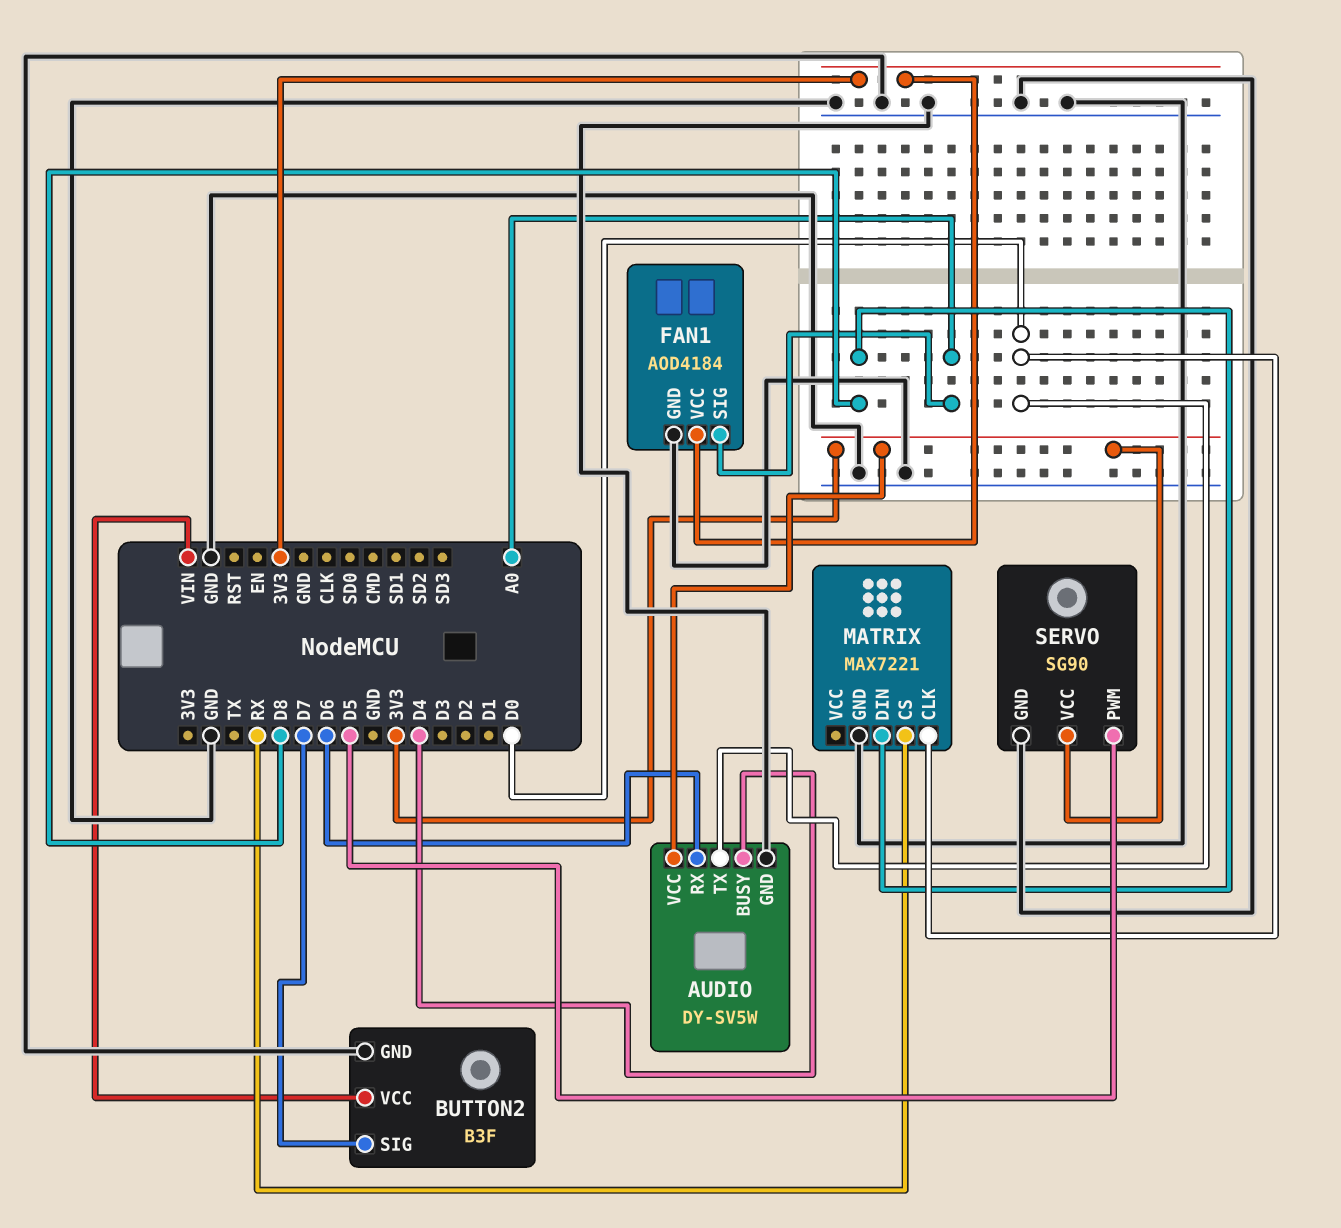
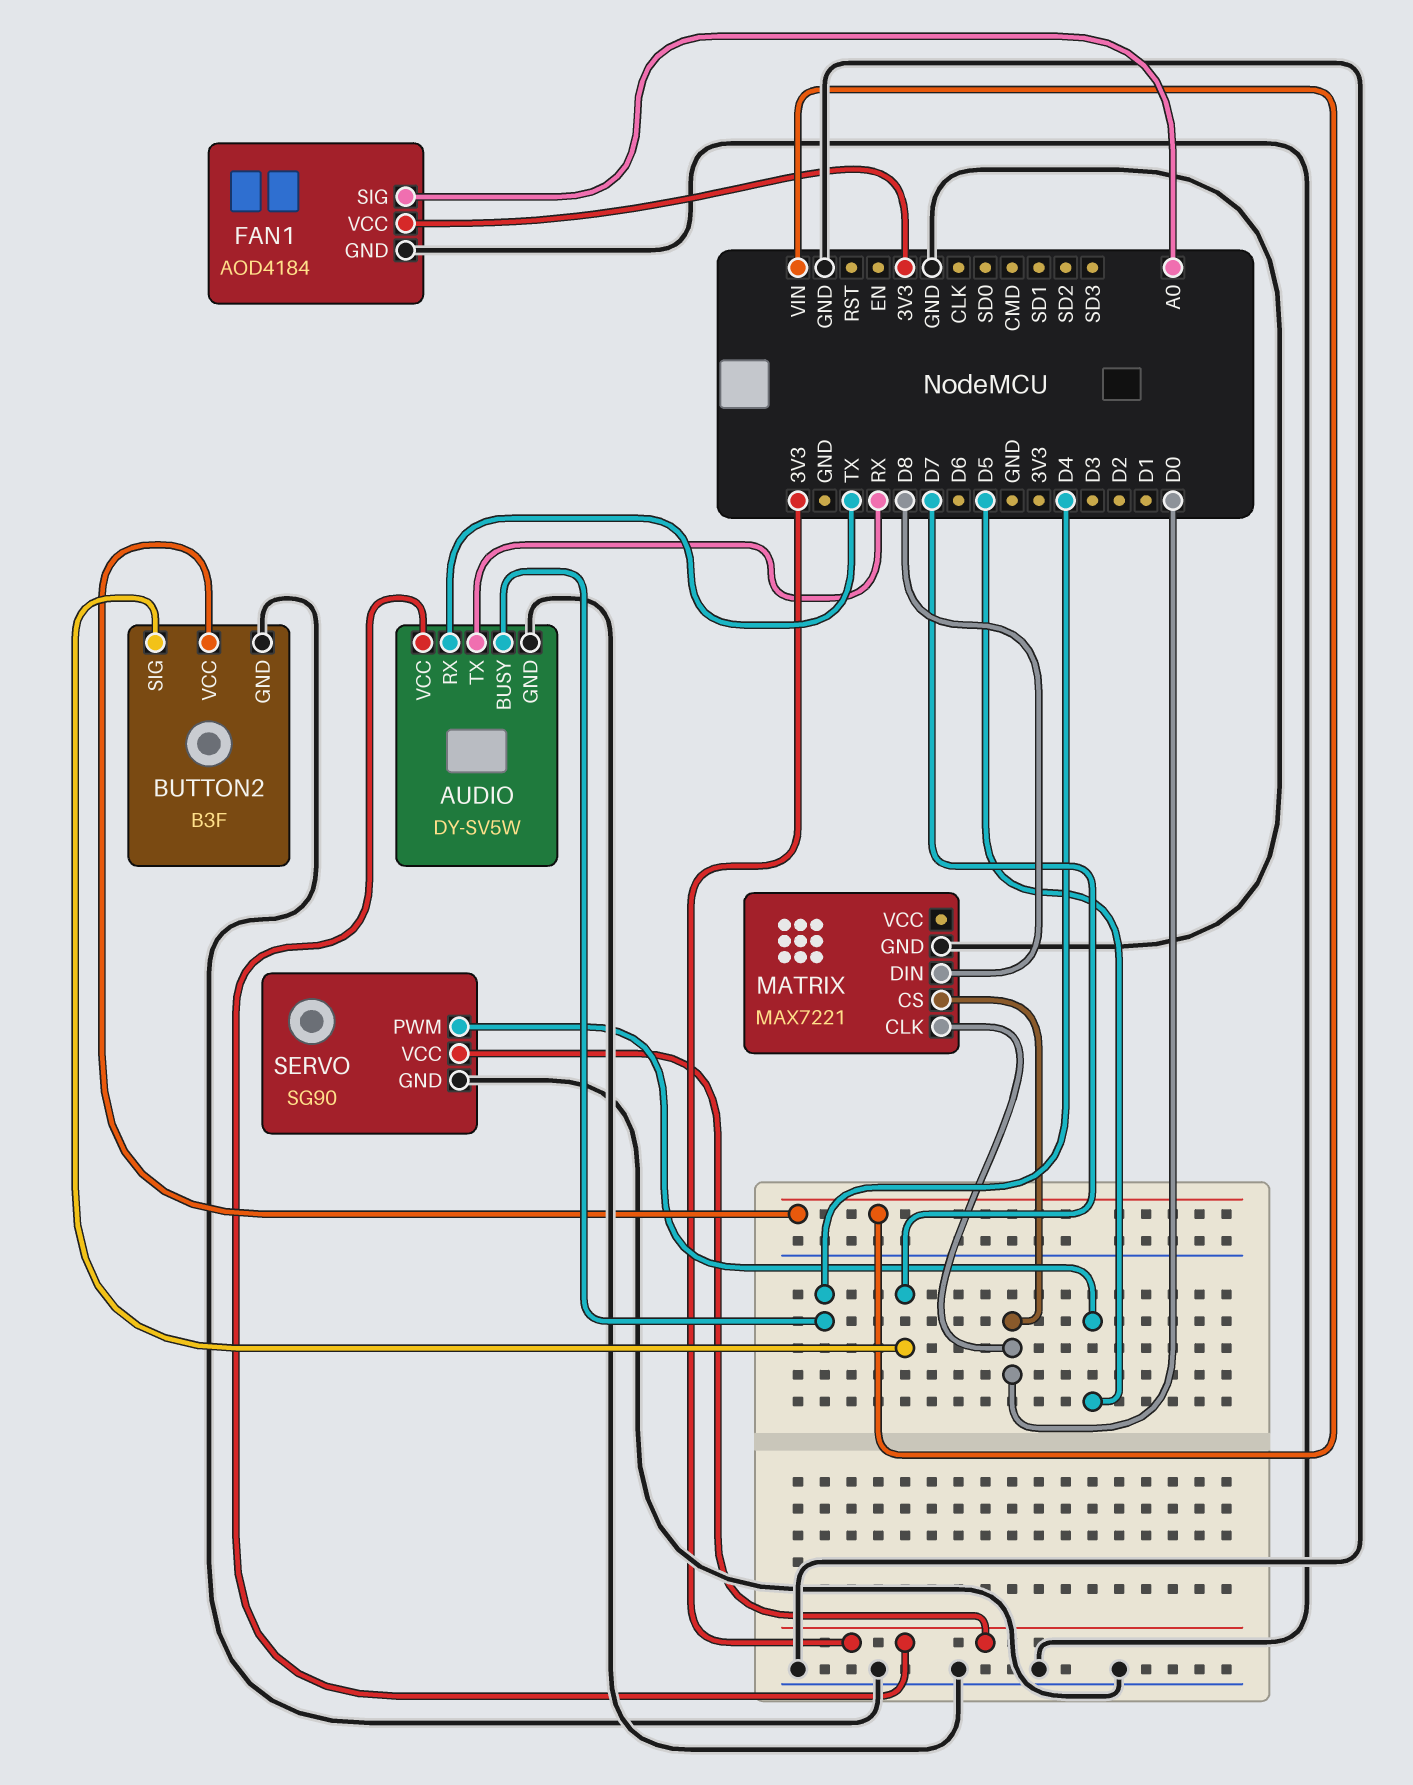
AUDIO pin RX: D6 -> TX
AUDIO pin TX: D0 -> RX
MATRIX pin CS: RX -> D0

